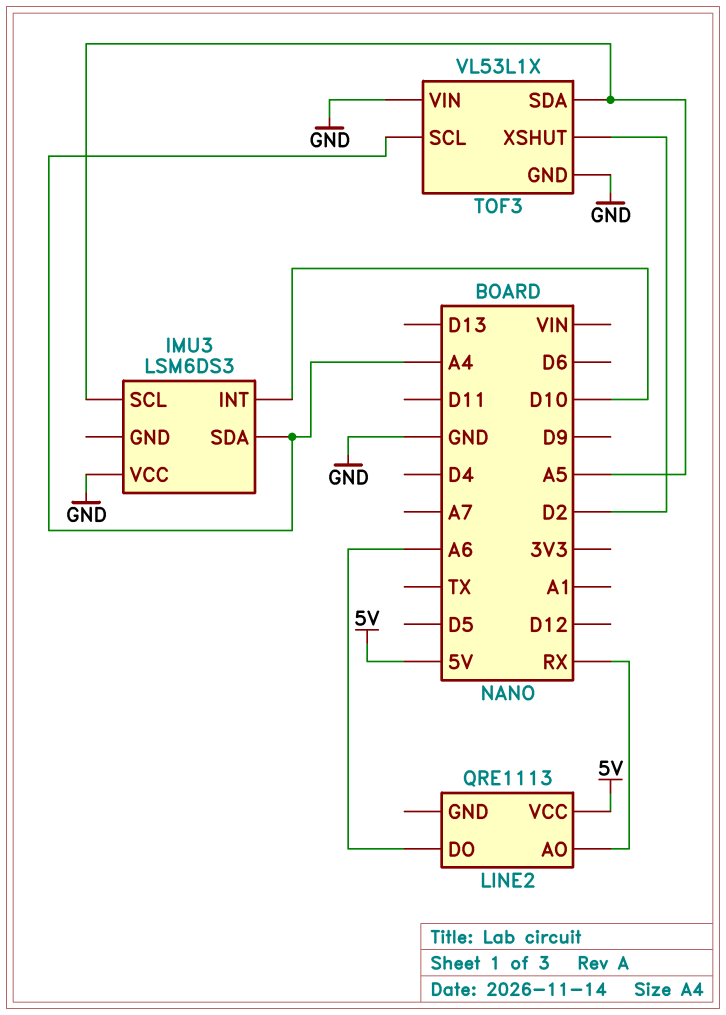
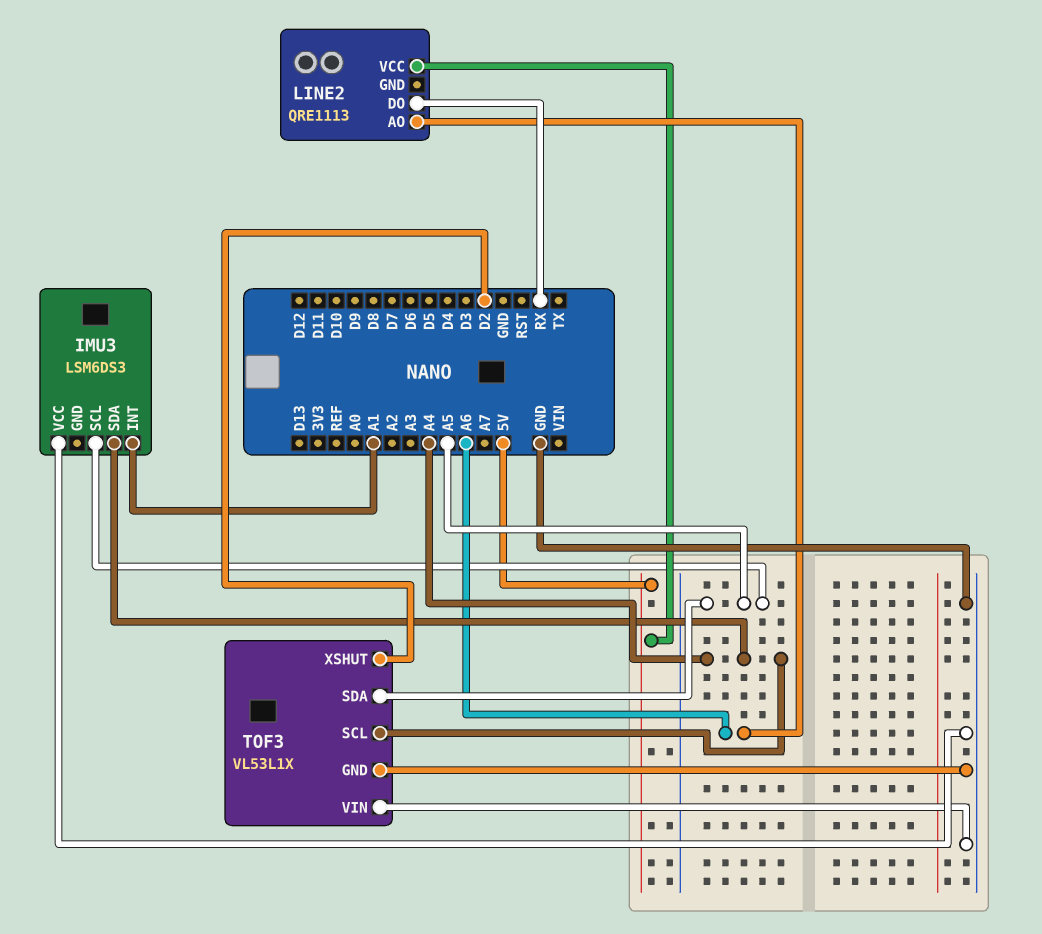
IMU3 pin INT: D10 -> A1
LINE2 pin AO: RX -> A6
LINE2 pin DO: A6 -> RX

